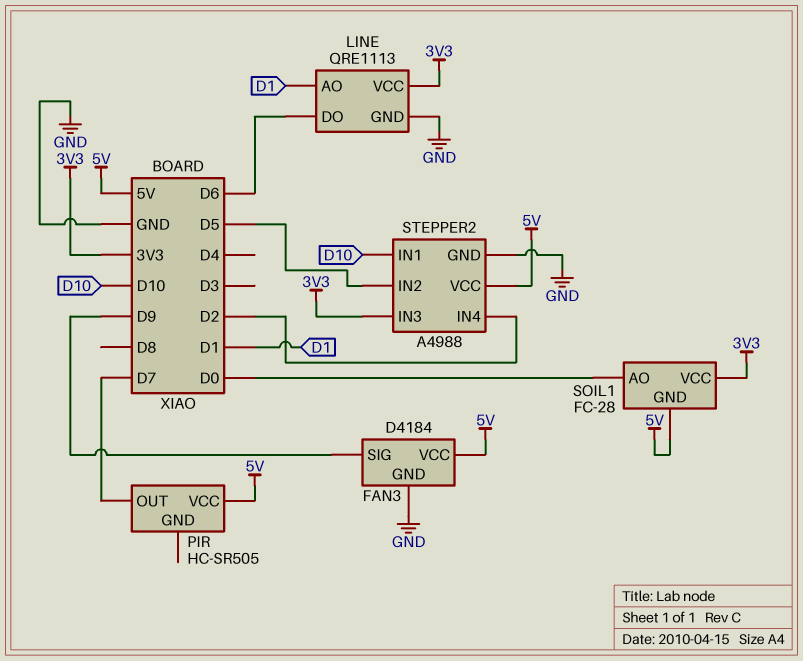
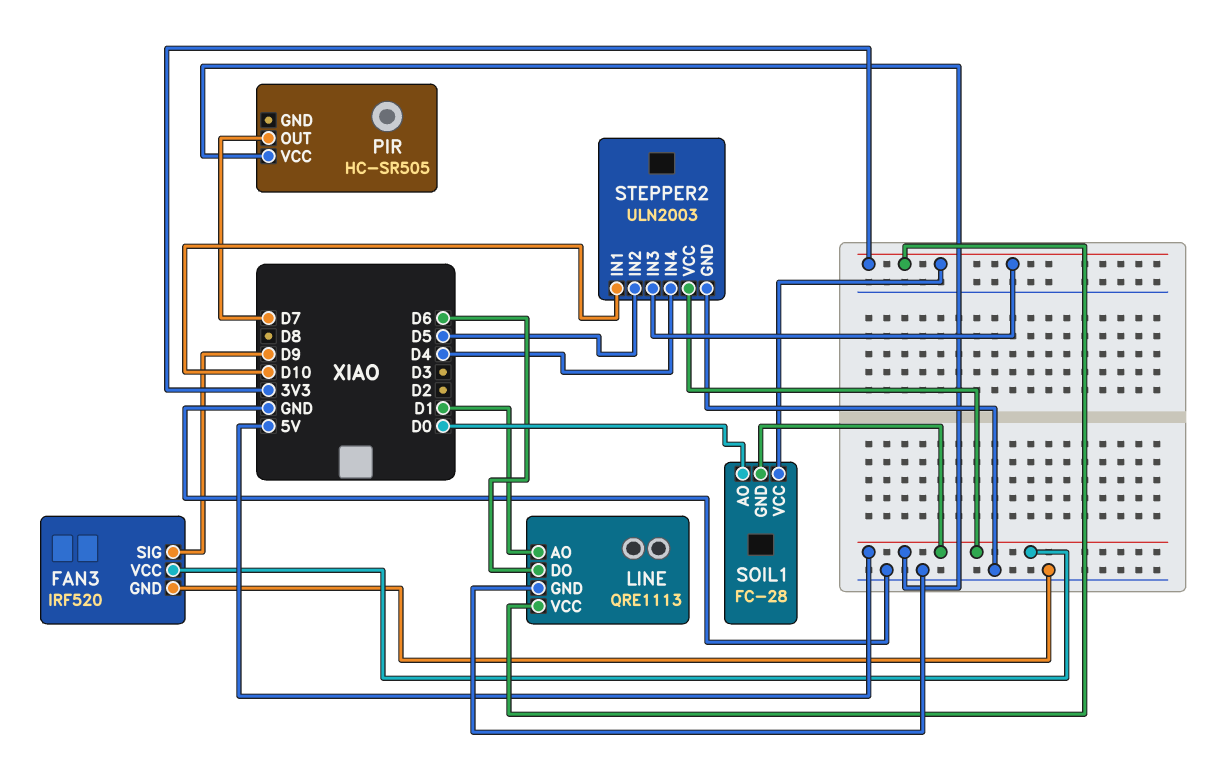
FAN3: D4184 -> IRF520
STEPPER2: A4988 -> ULN2003
STEPPER2 pin IN4: D2 -> D4

